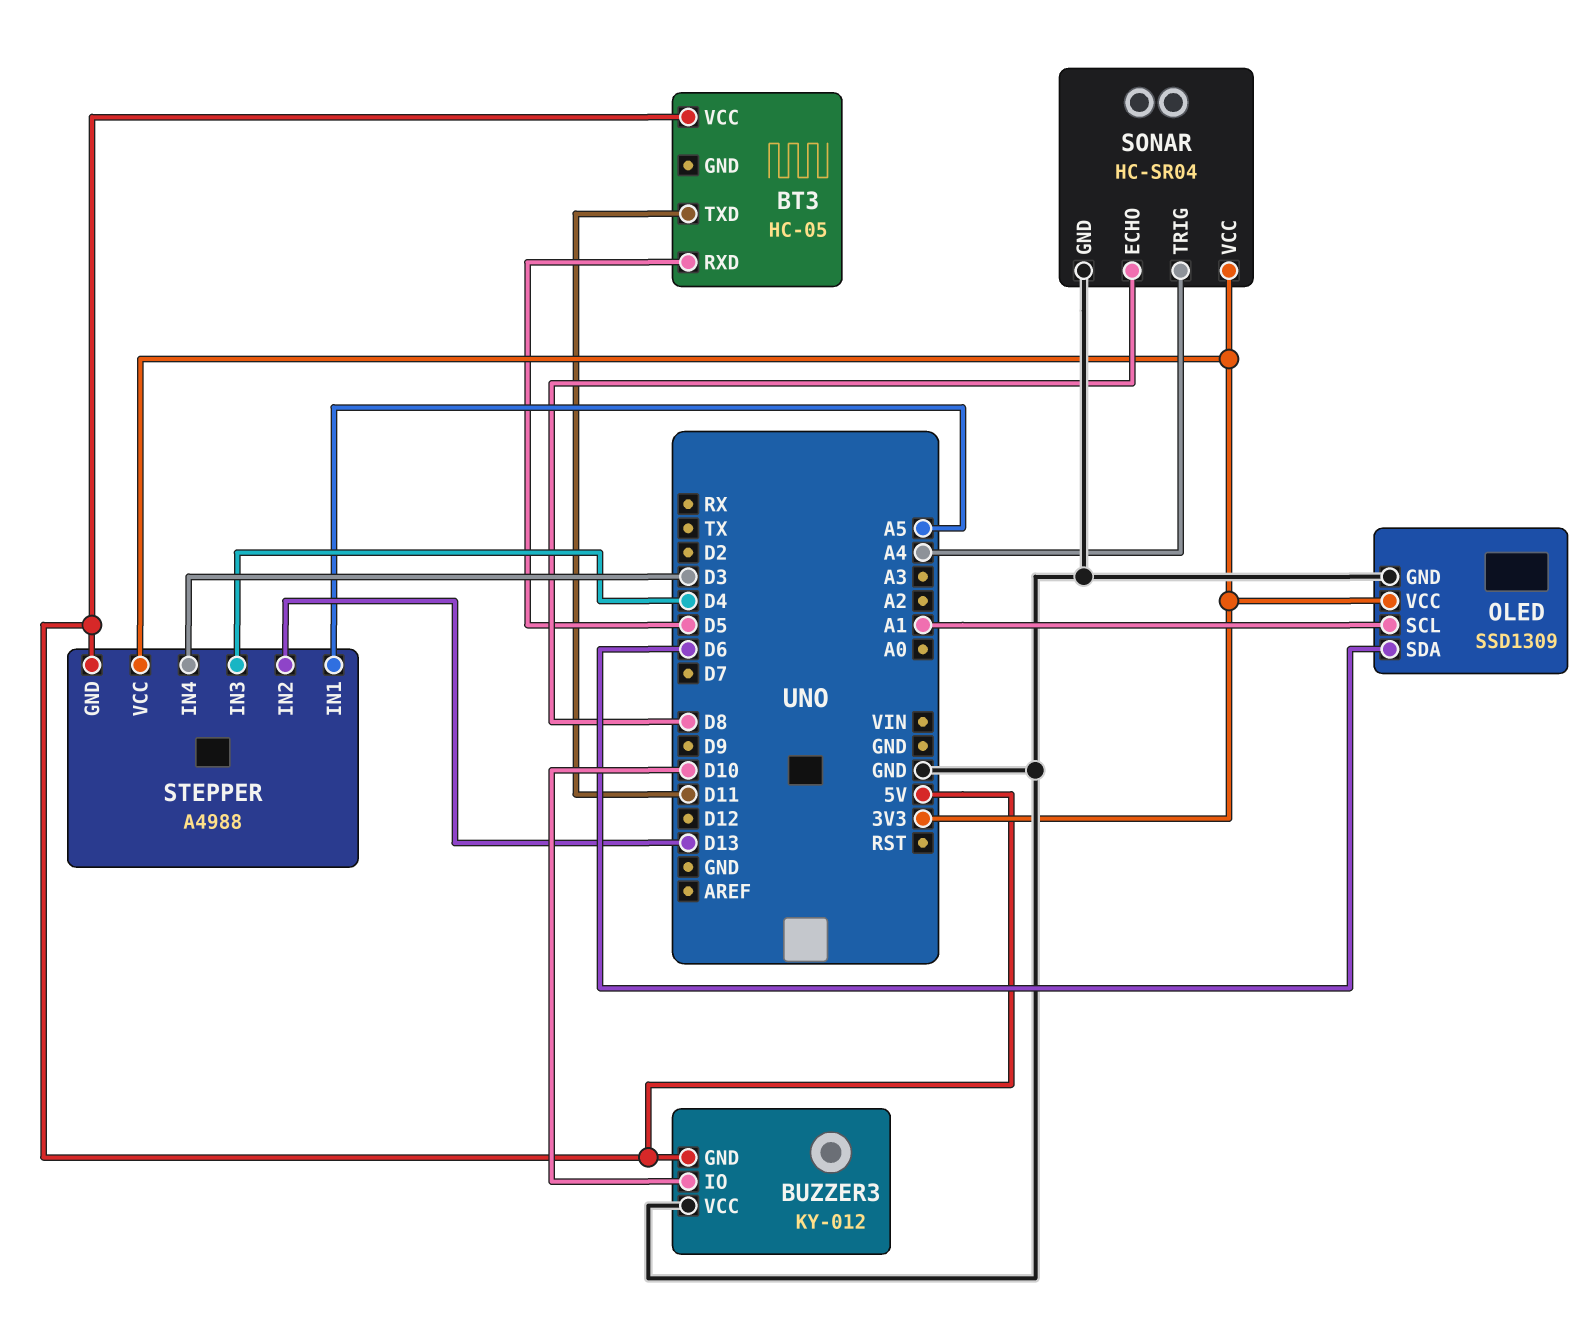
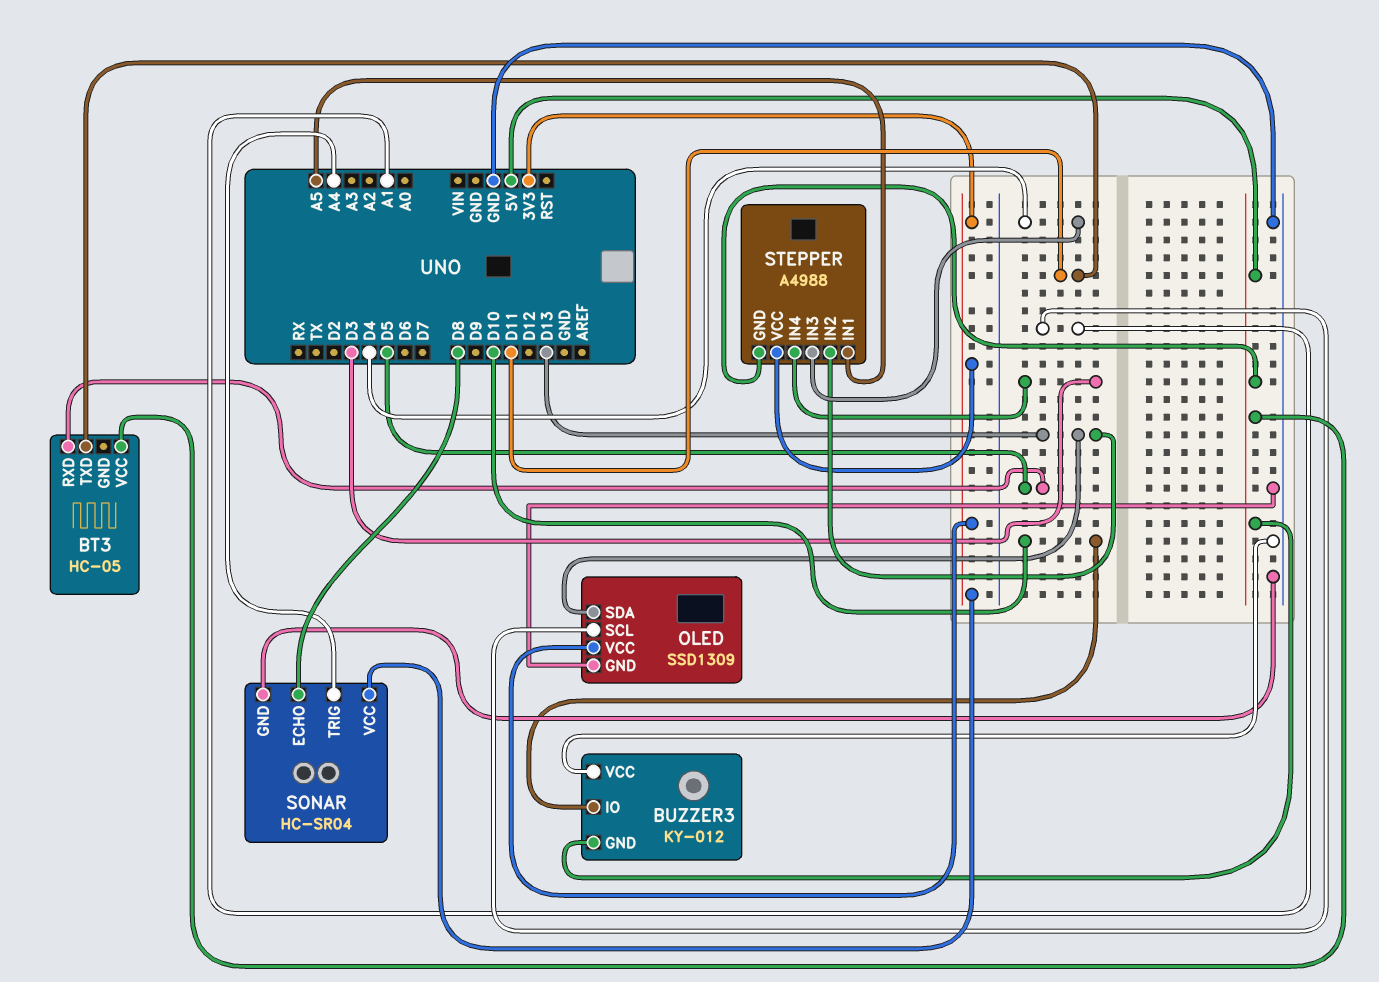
OLED pin SDA: D6 -> D13

